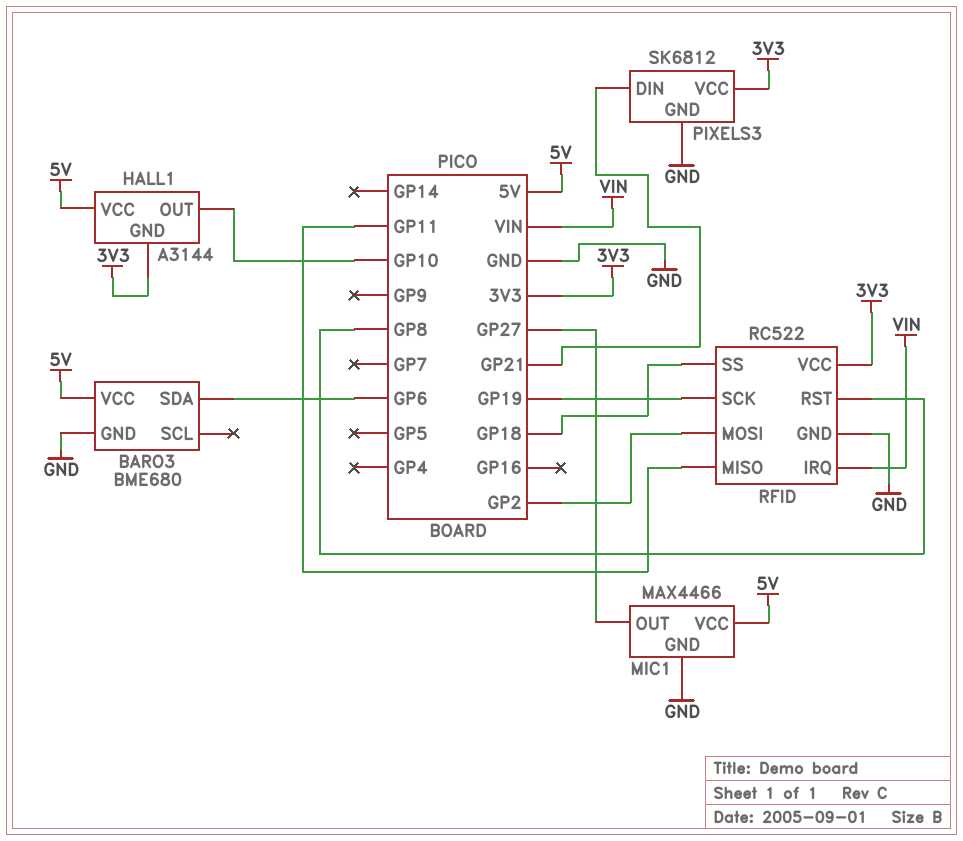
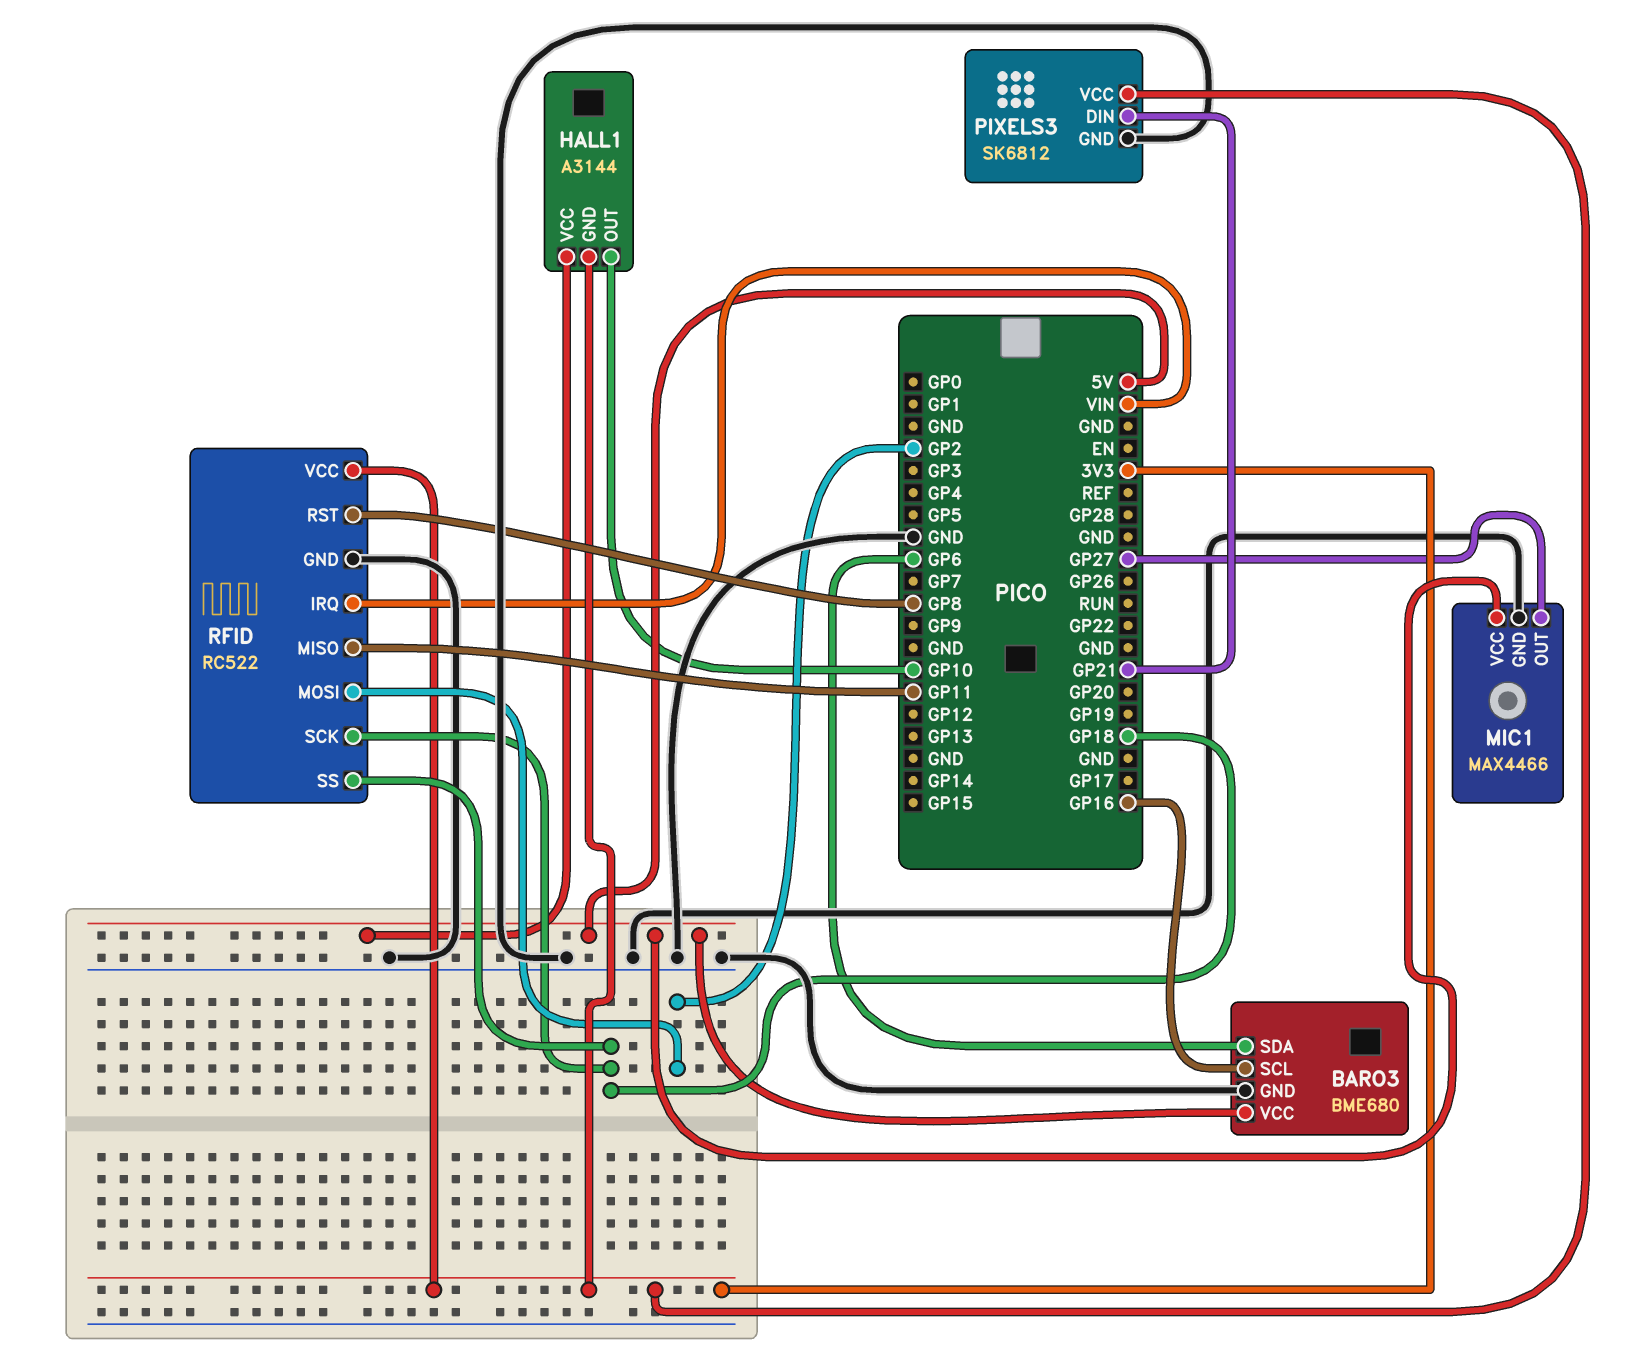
BARO3 pin SCL: none -> GP16
RFID pin SCK: GP19 -> GP18

